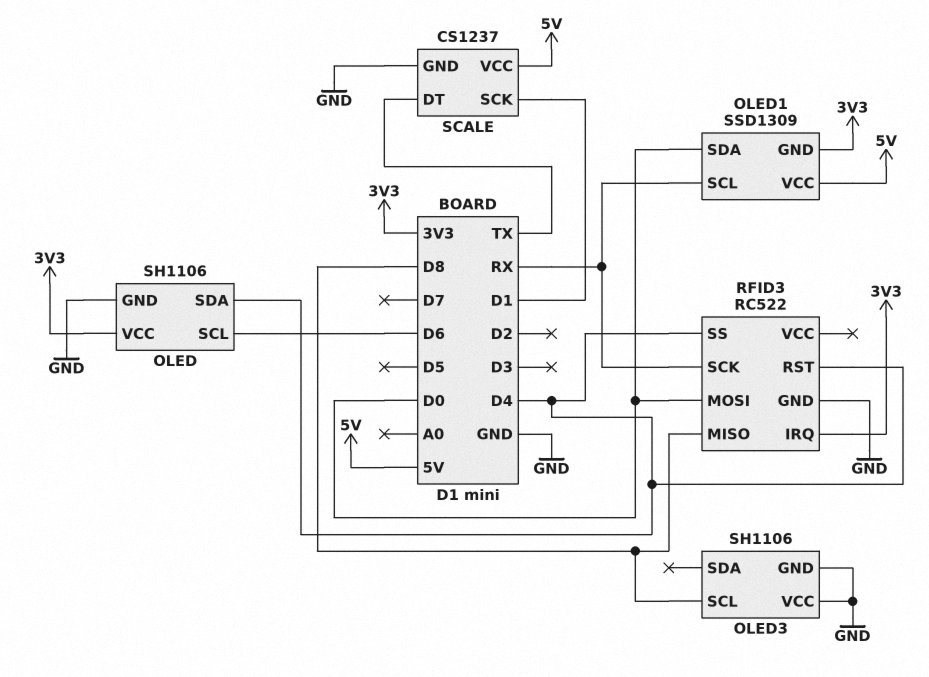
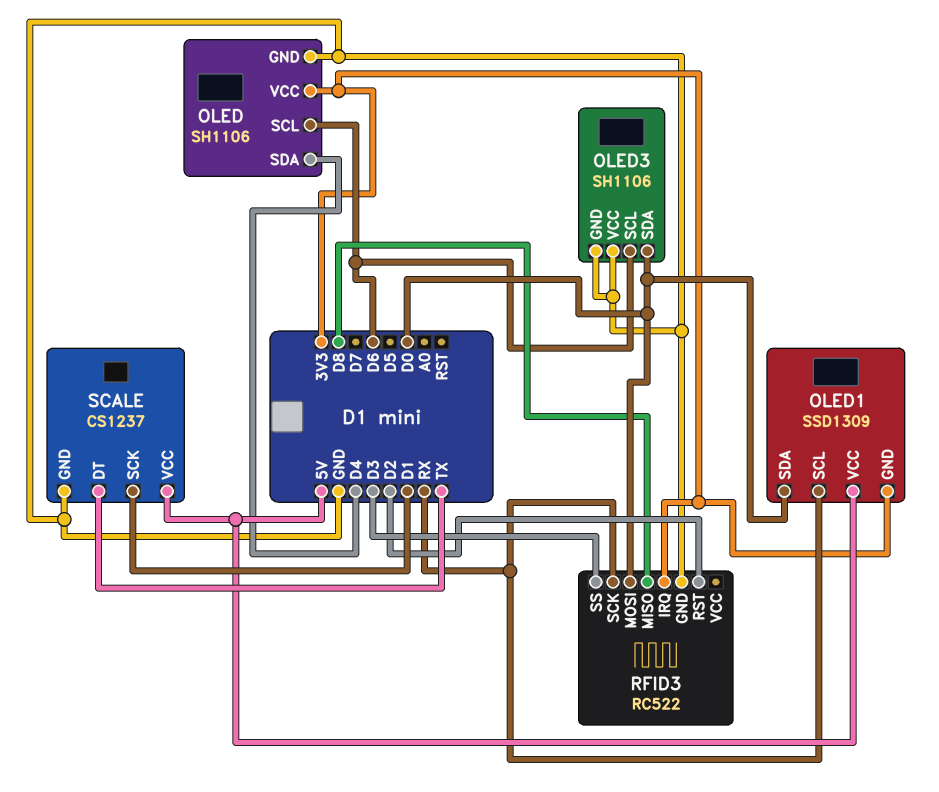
OLED3 pin SCL: D8 -> D6
OLED3 pin SDA: none -> D0
RFID3 pin RST: D4 -> D2
RFID3 pin SS: D4 -> D3

